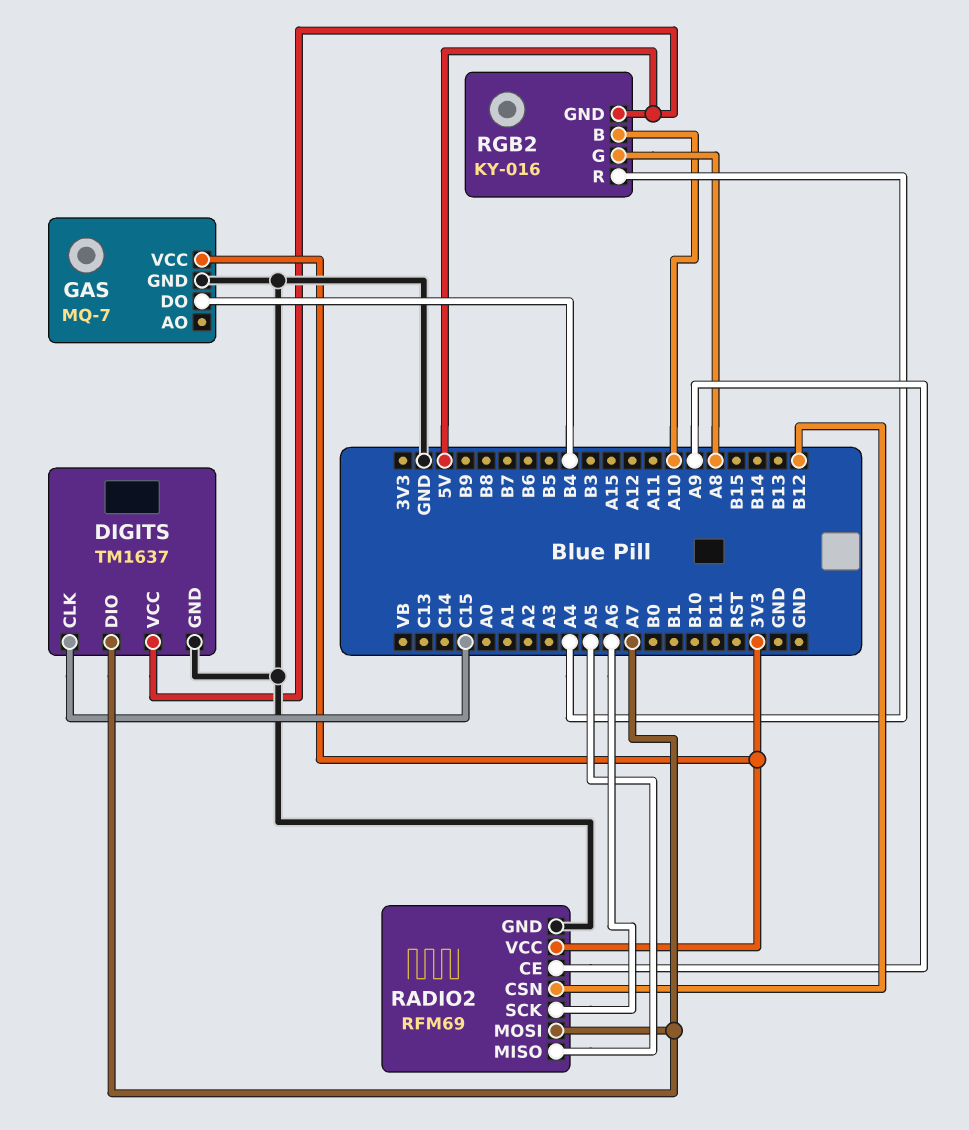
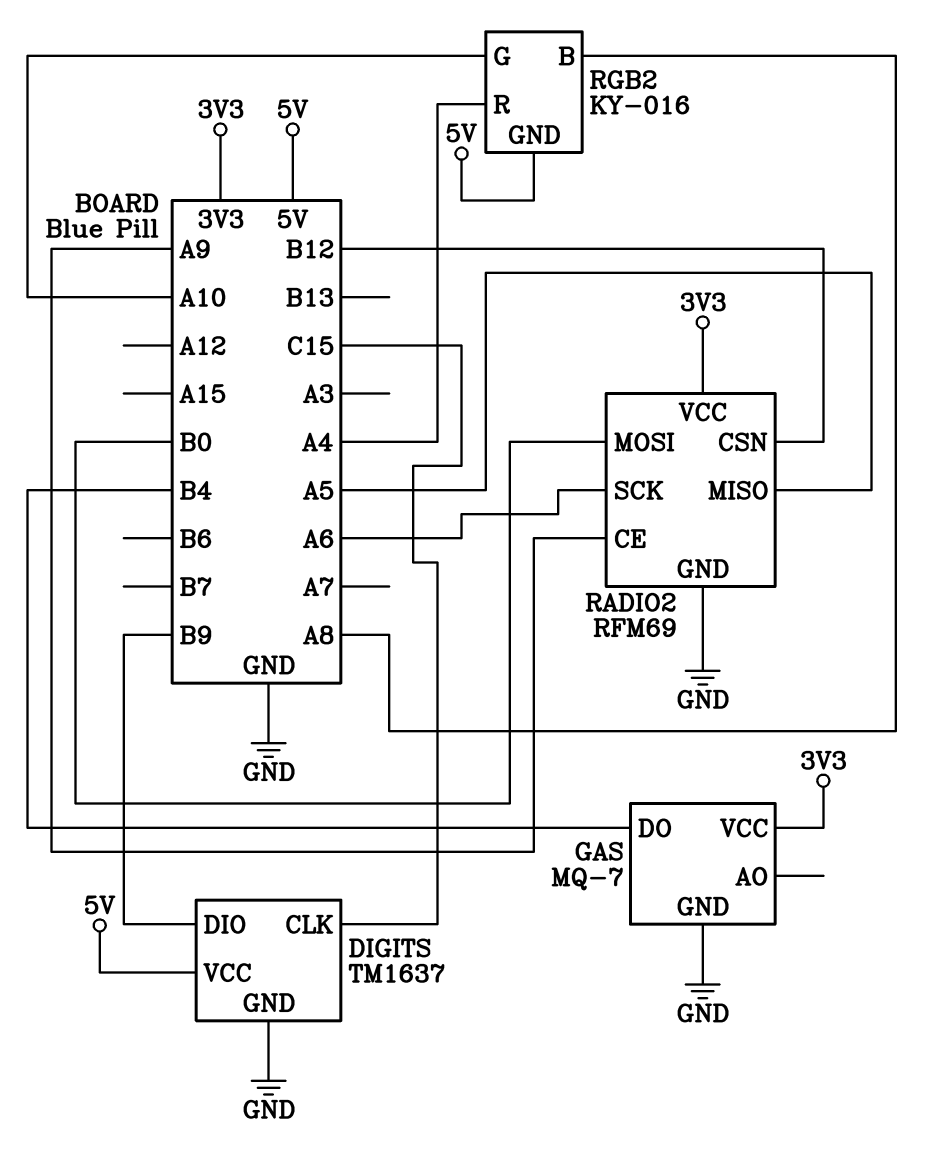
DIGITS pin DIO: A7 -> B9
RADIO2 pin MOSI: A7 -> B0
RGB2 pin B: A10 -> A8
RGB2 pin G: A8 -> A10

